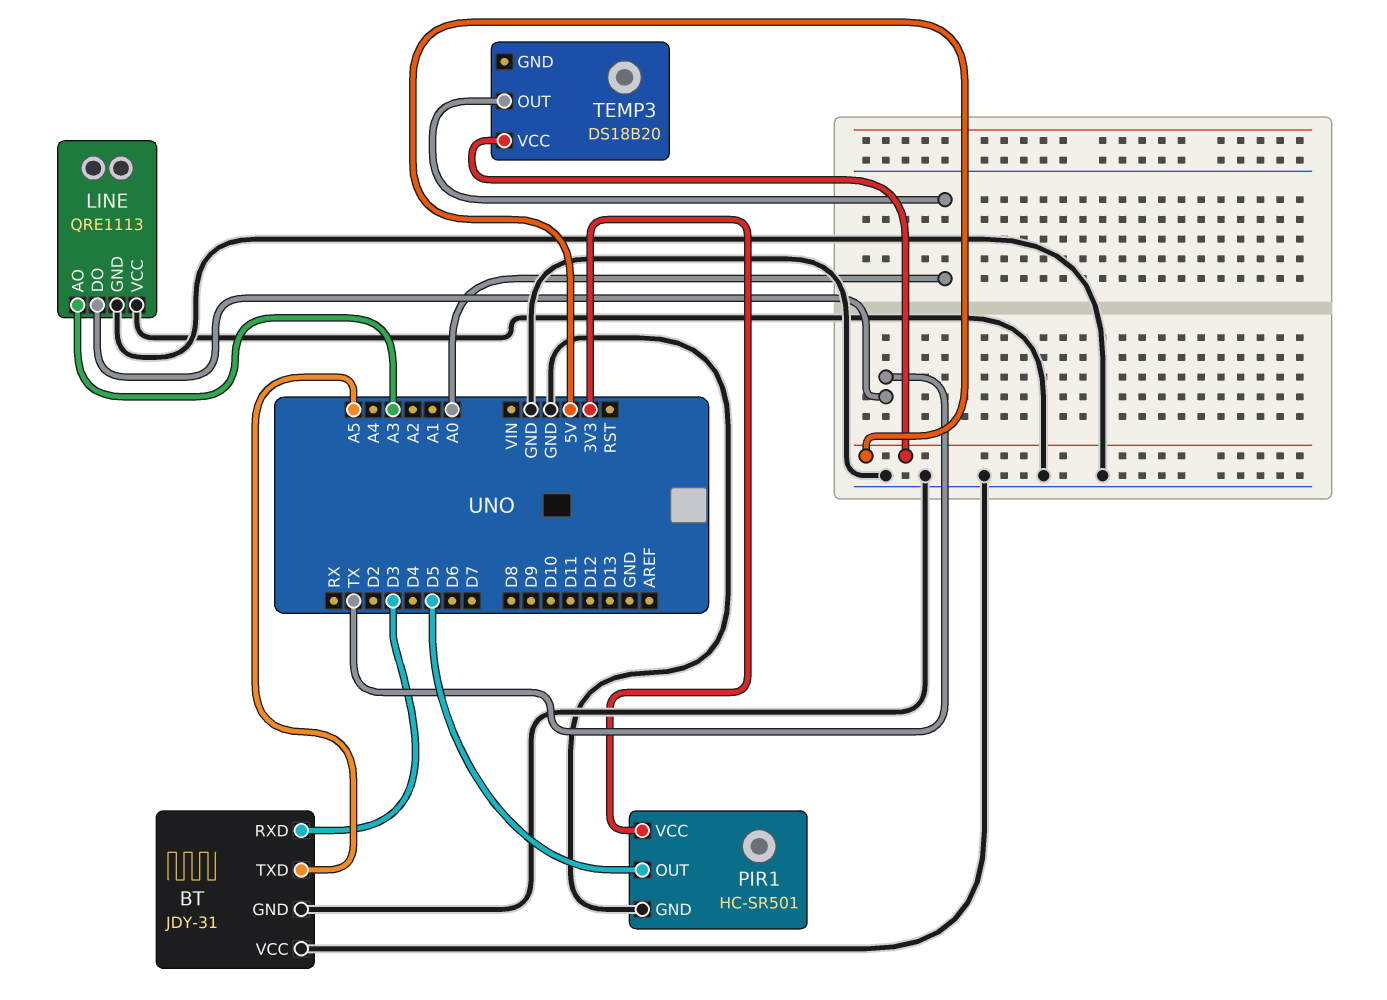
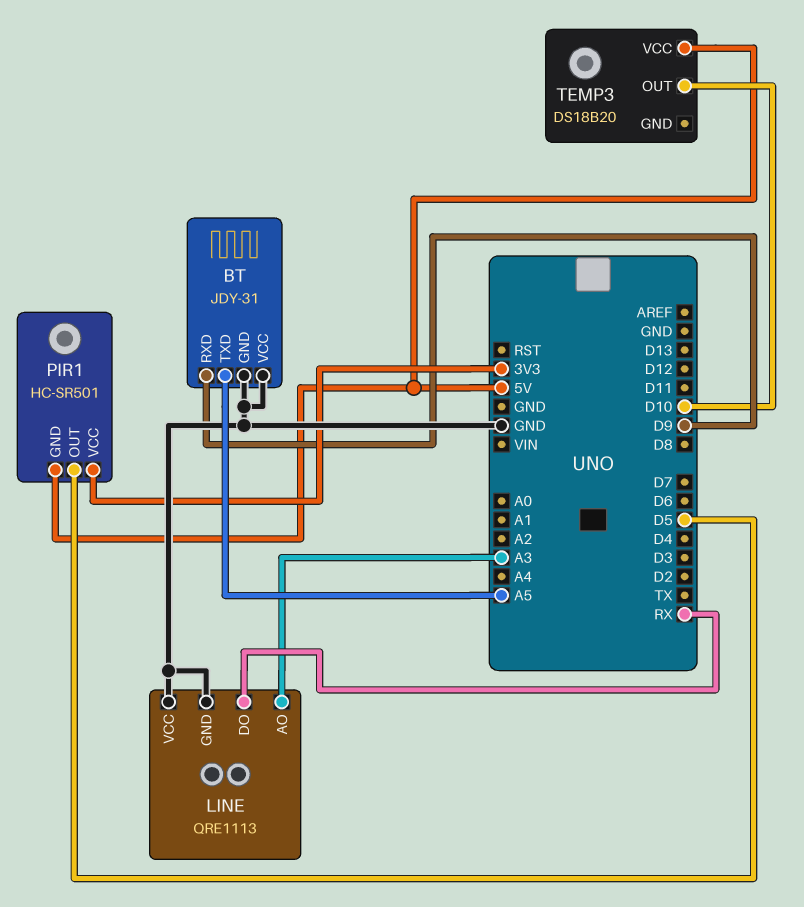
BT pin RXD: D3 -> D9
LINE pin DO: TX -> RX
PIR1 pin GND: GND -> 5V
TEMP3 pin OUT: A0 -> D10

